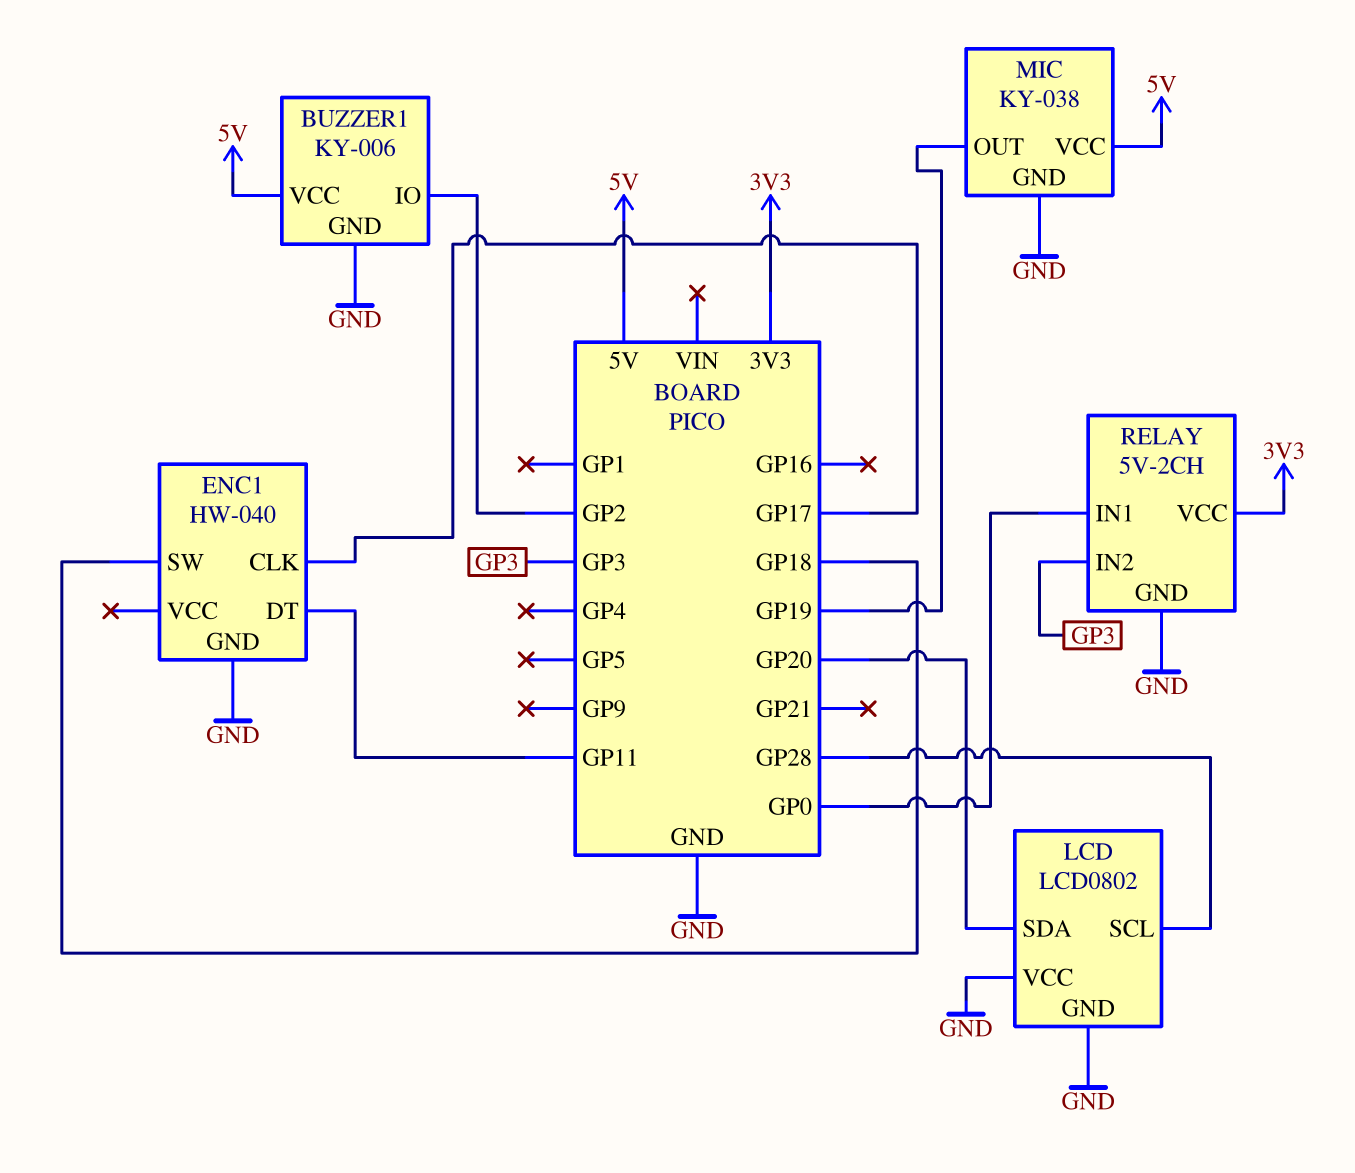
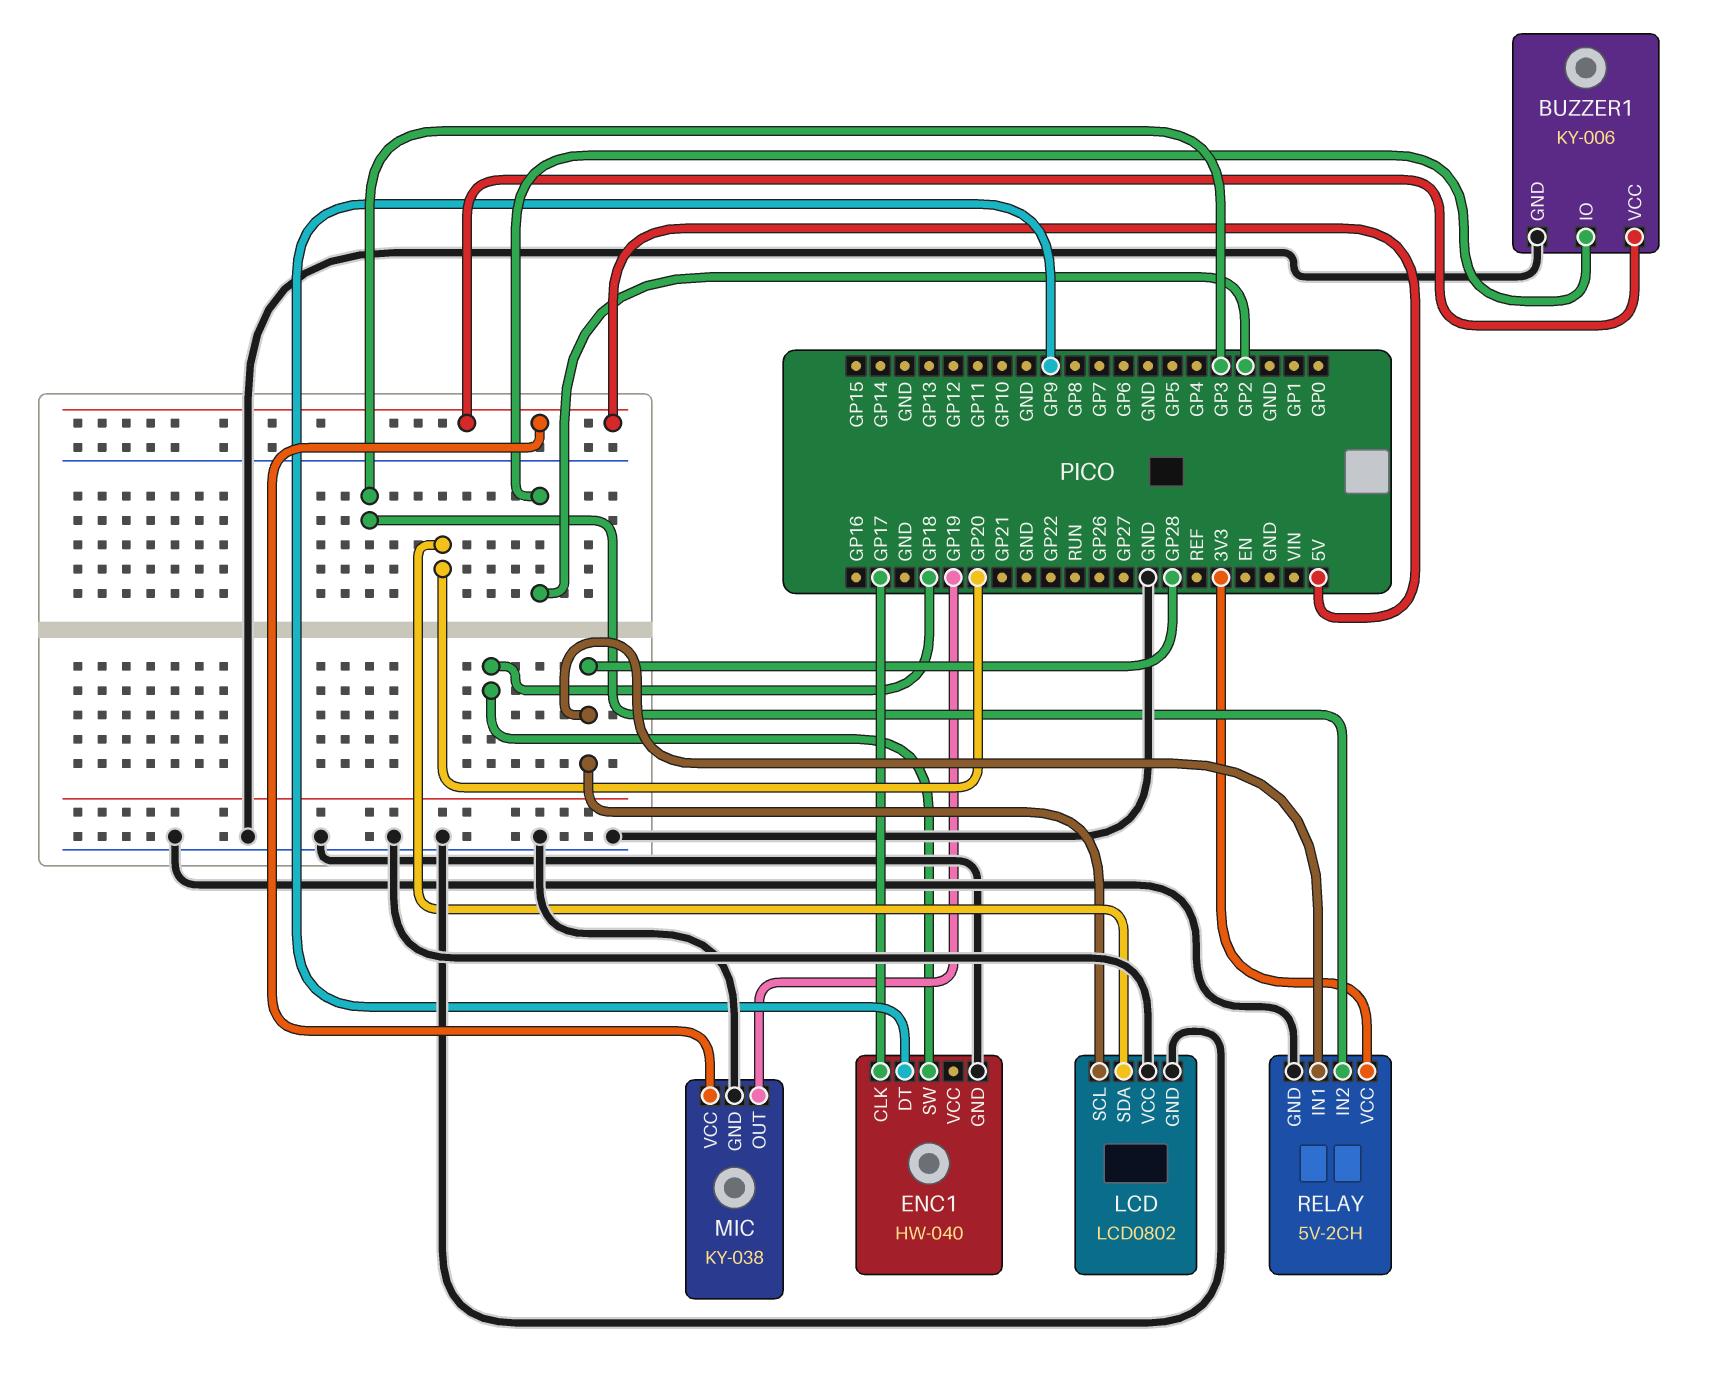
ENC1 pin DT: GP11 -> GP9
RELAY pin IN1: GP0 -> GP28

